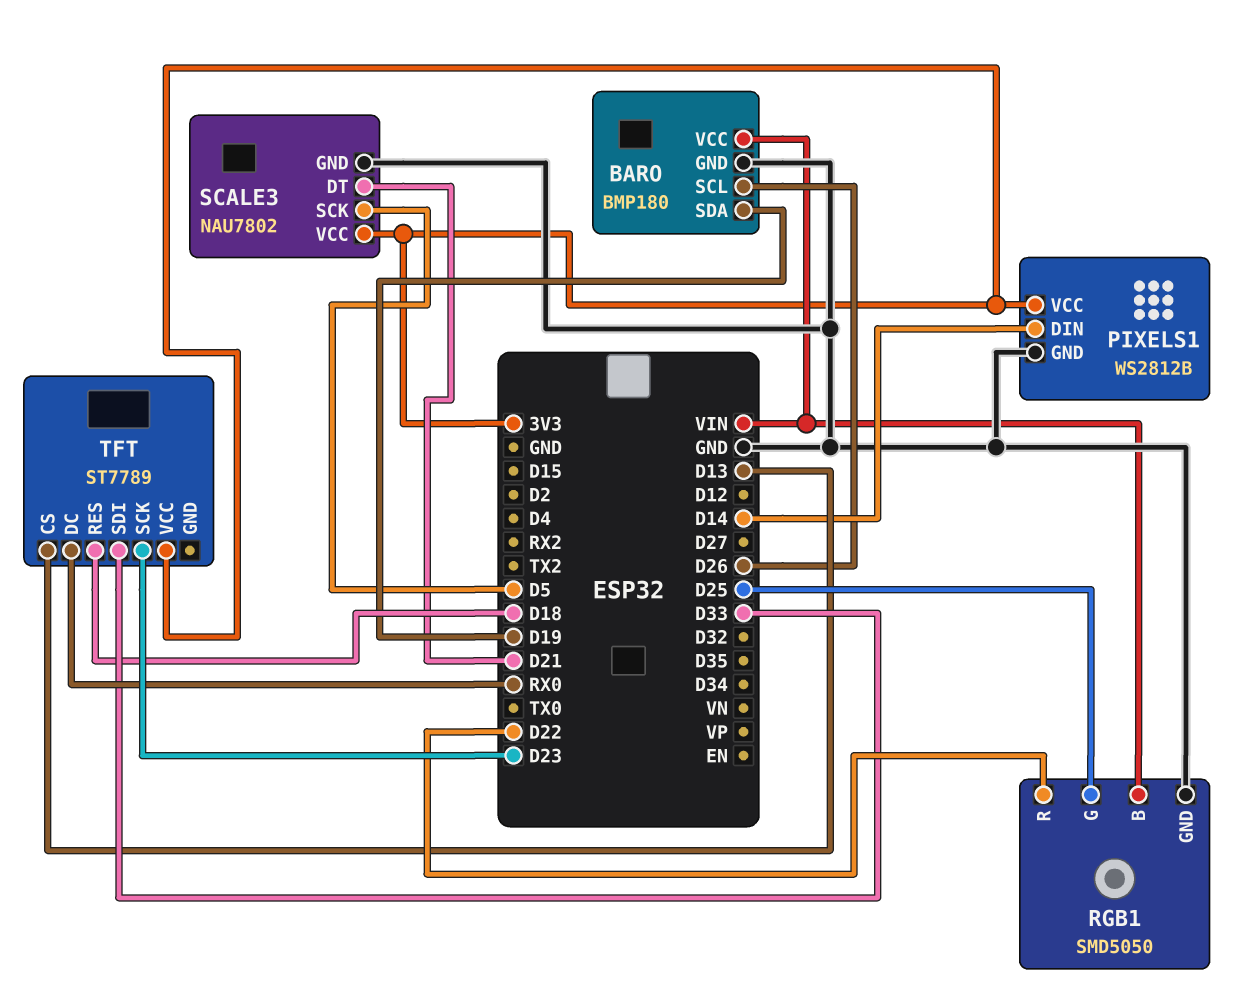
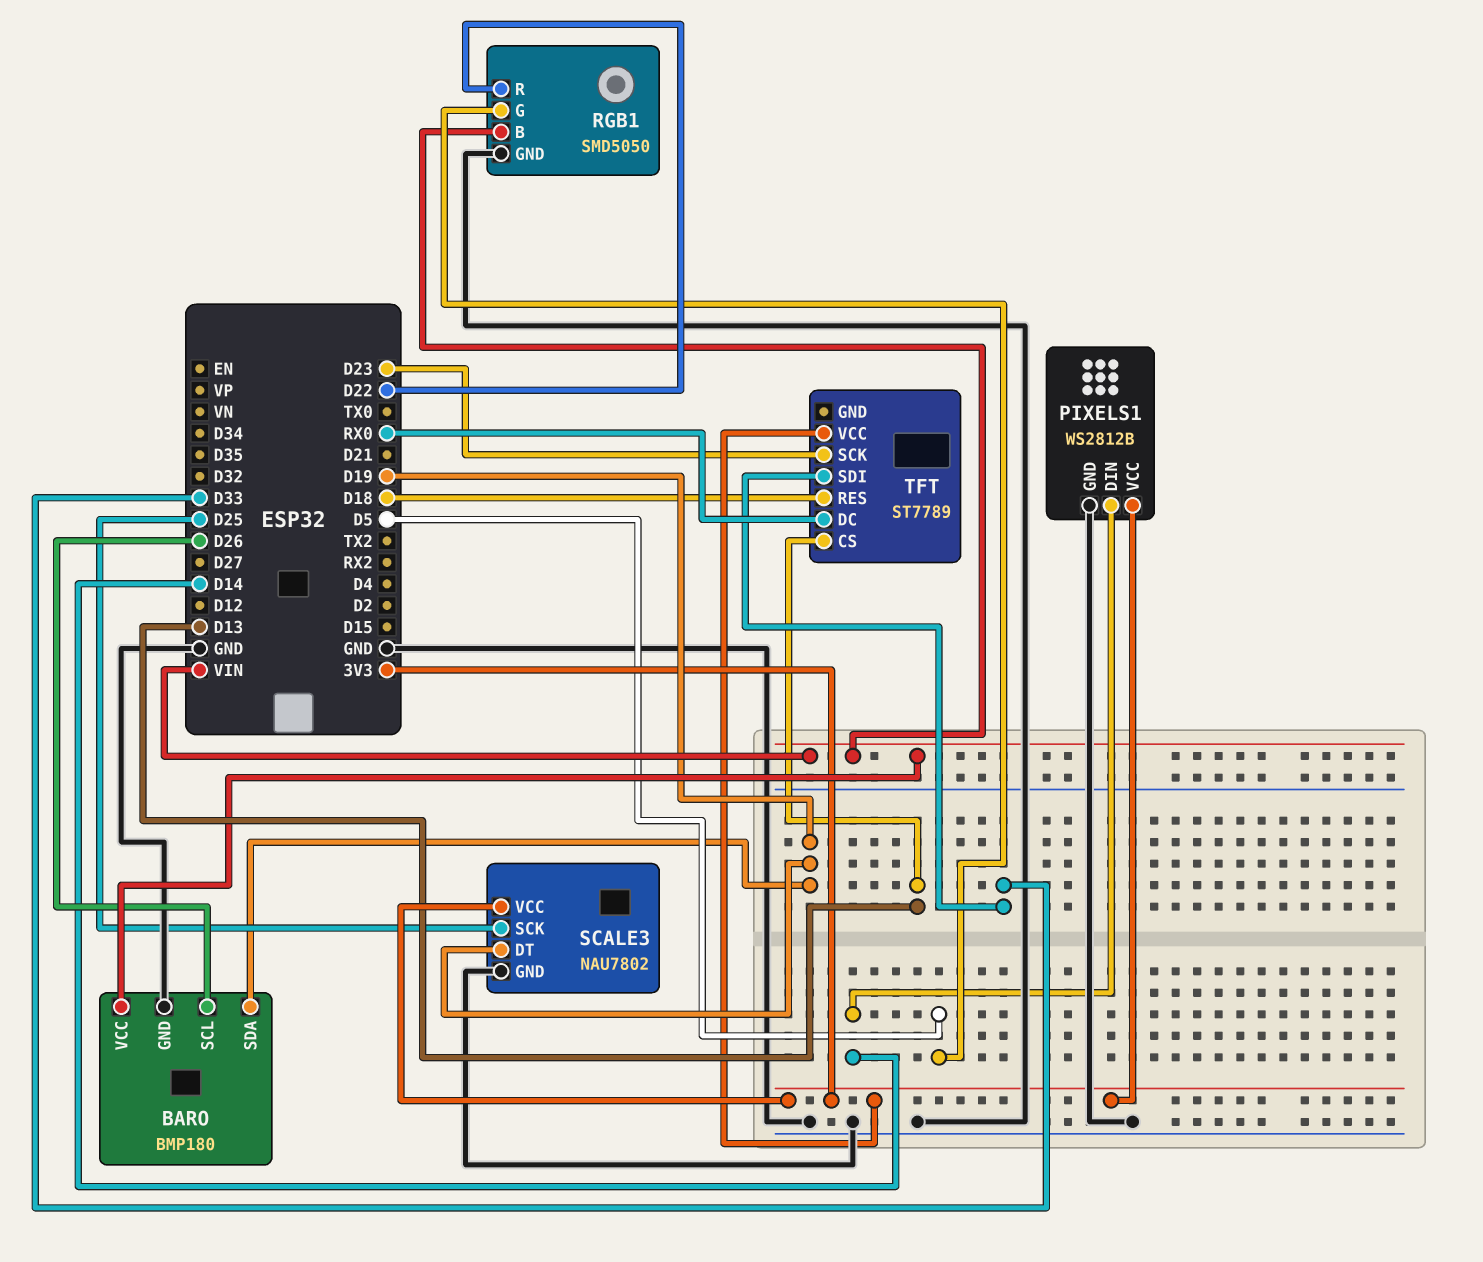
RGB1 pin G: D25 -> D5
SCALE3 pin DT: D21 -> D19
SCALE3 pin SCK: D5 -> D25

